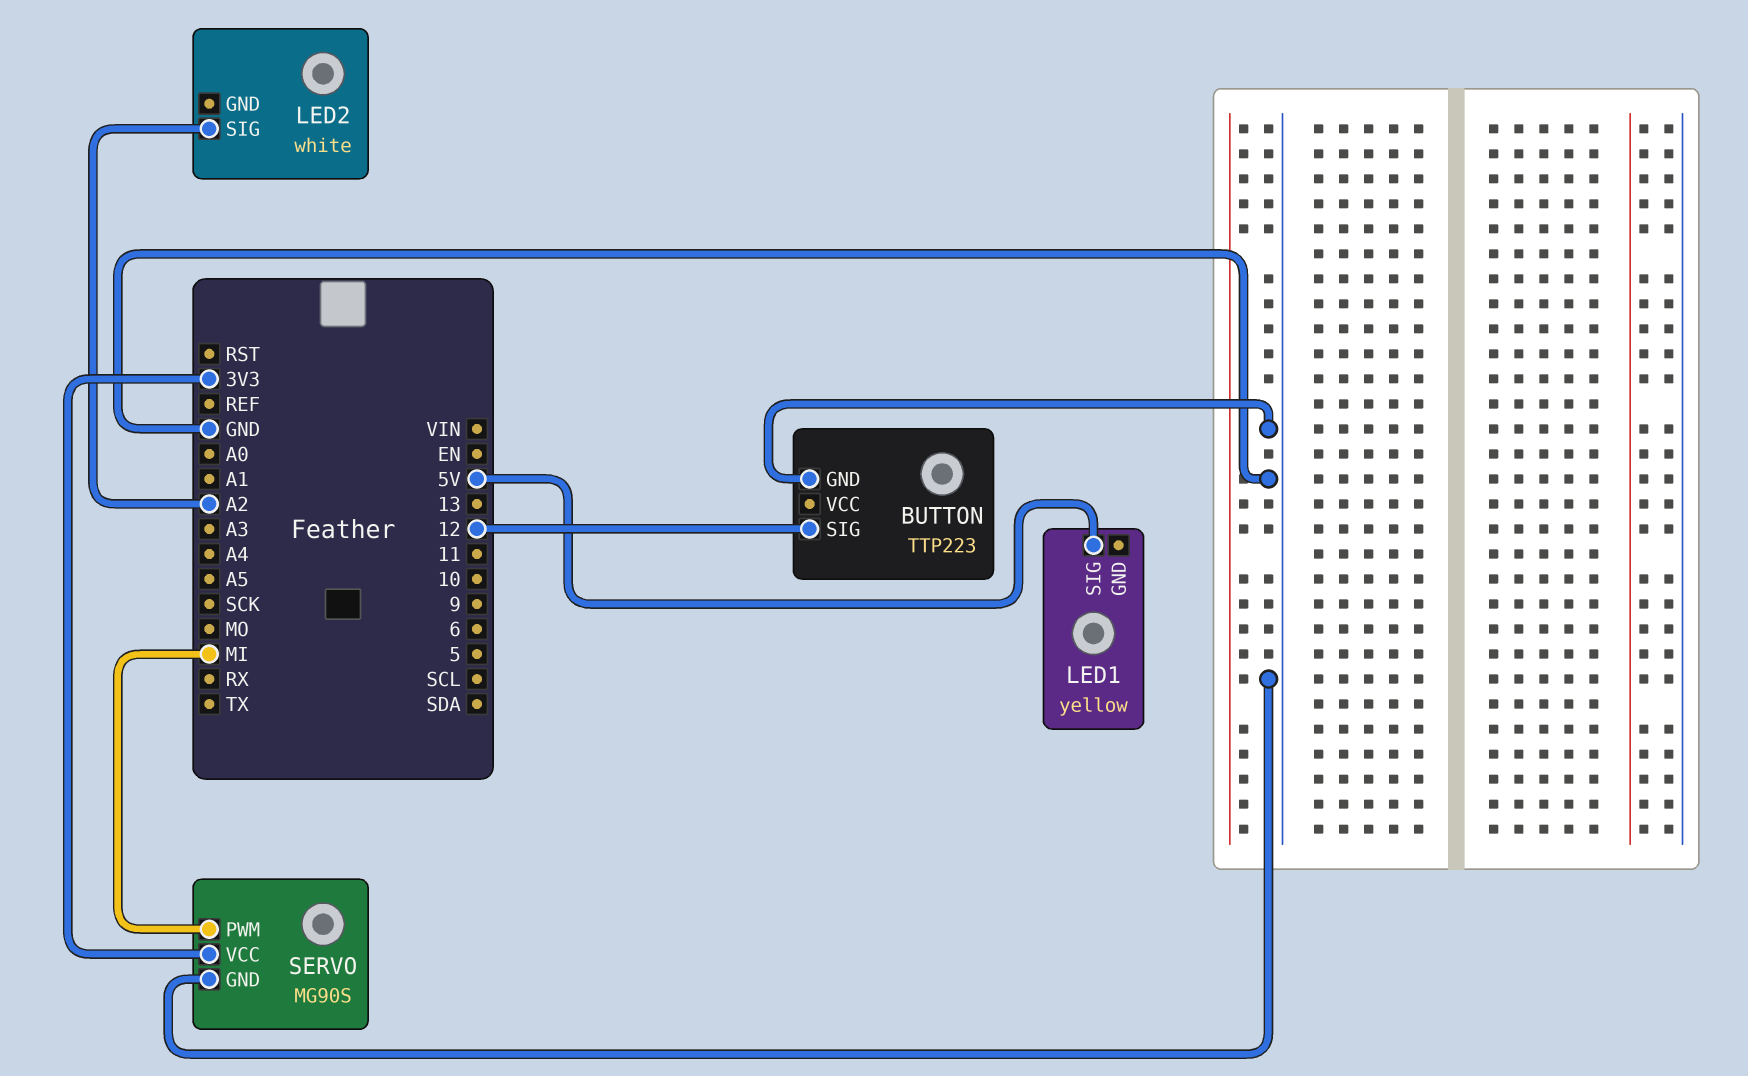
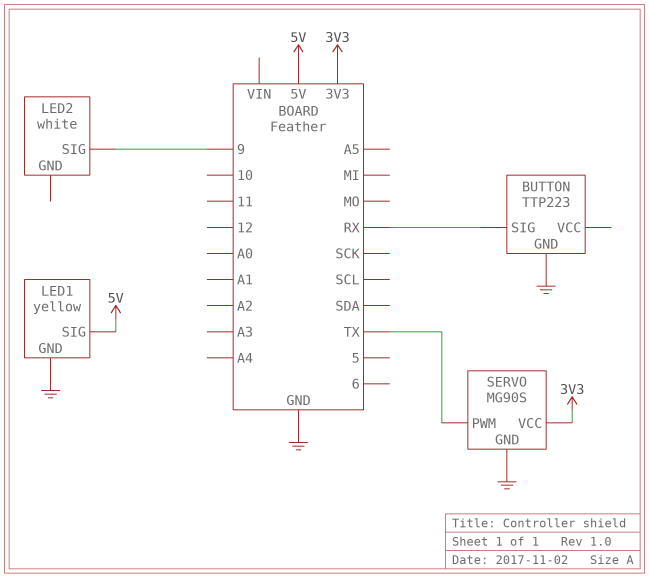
BUTTON pin SIG: 12 -> RX
LED1 pin GND: none -> GND
LED2 pin SIG: A2 -> 9
SERVO pin PWM: MI -> TX

